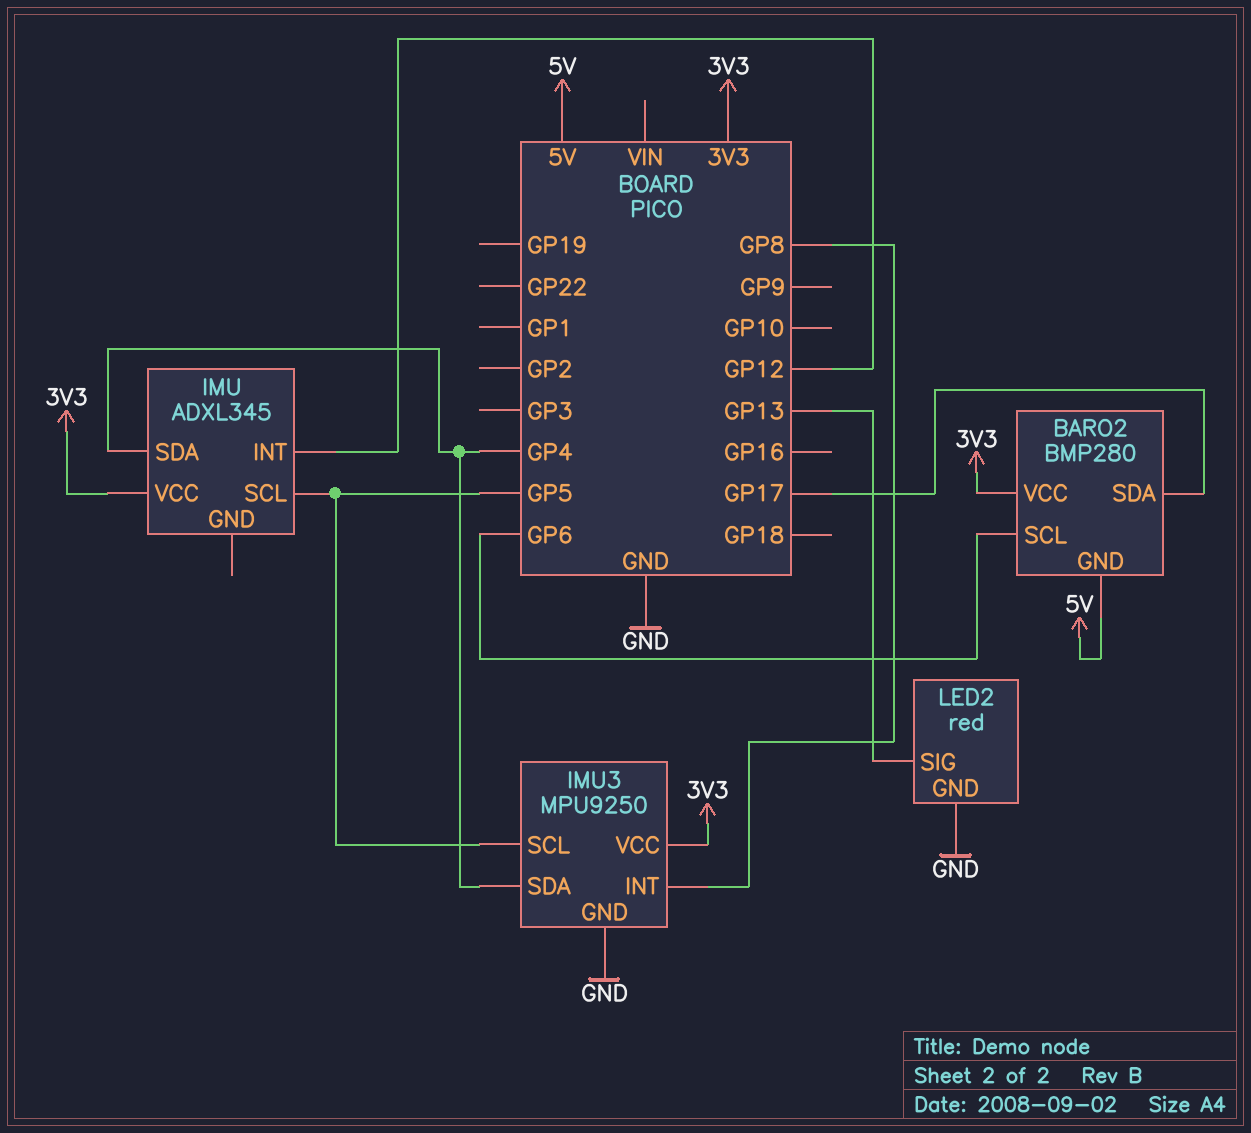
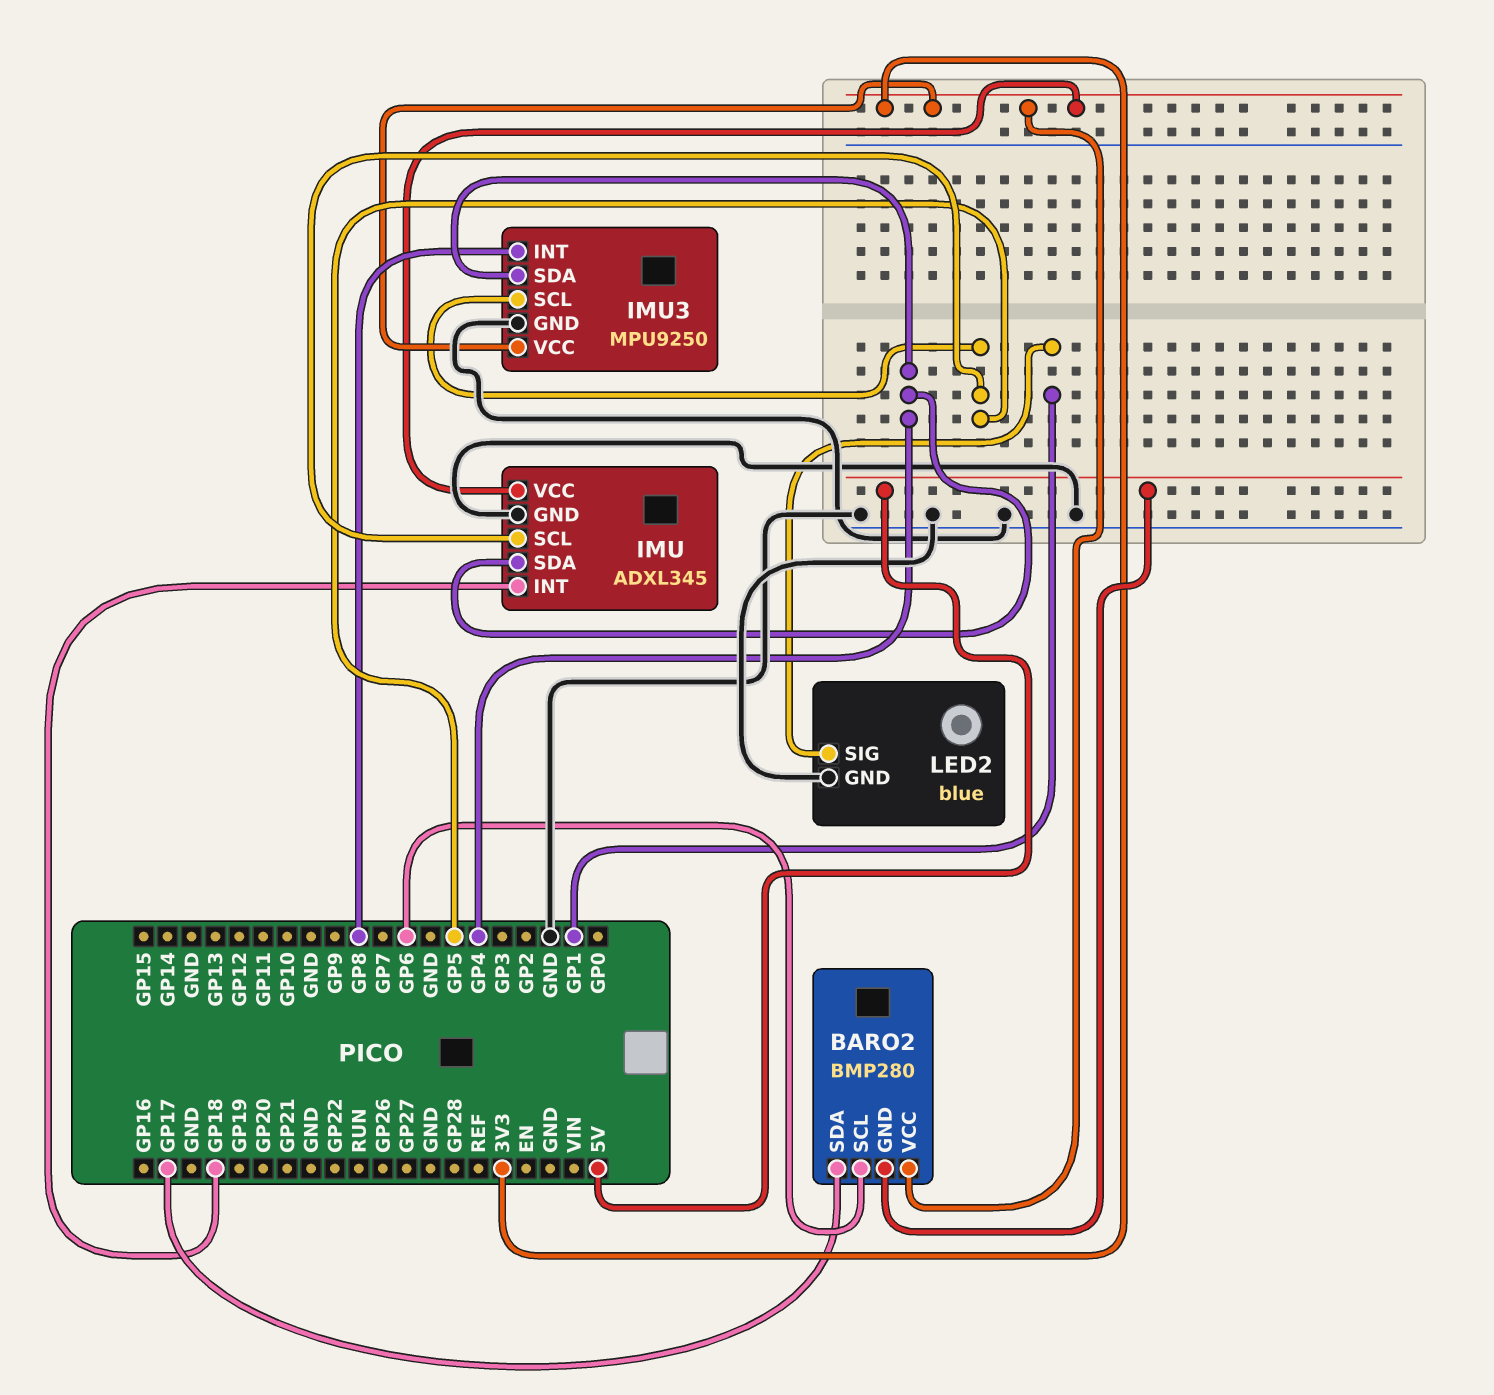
IMU pin GND: none -> GND
IMU pin INT: GP12 -> GP18
LED2: red -> blue
LED2 pin SIG: GP13 -> GP1

